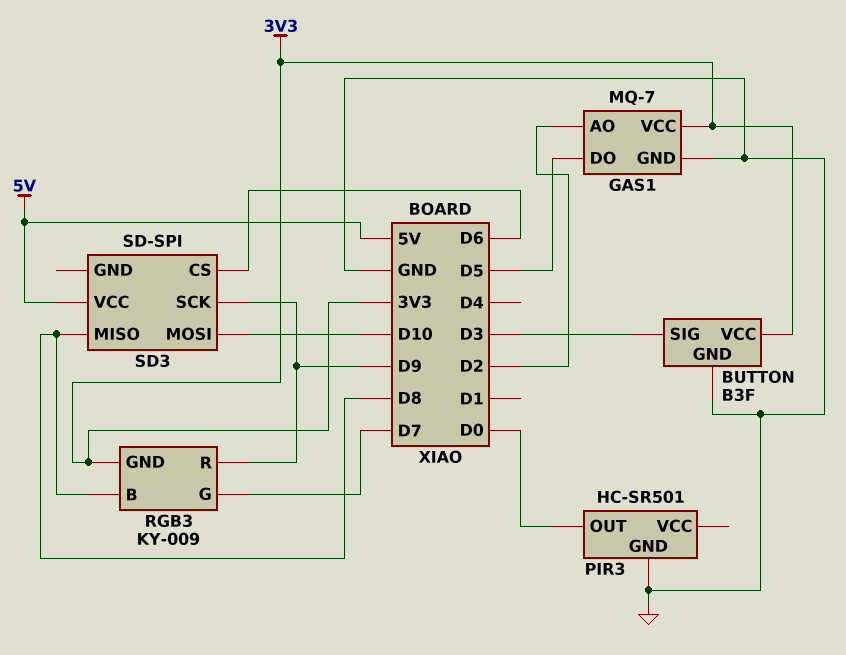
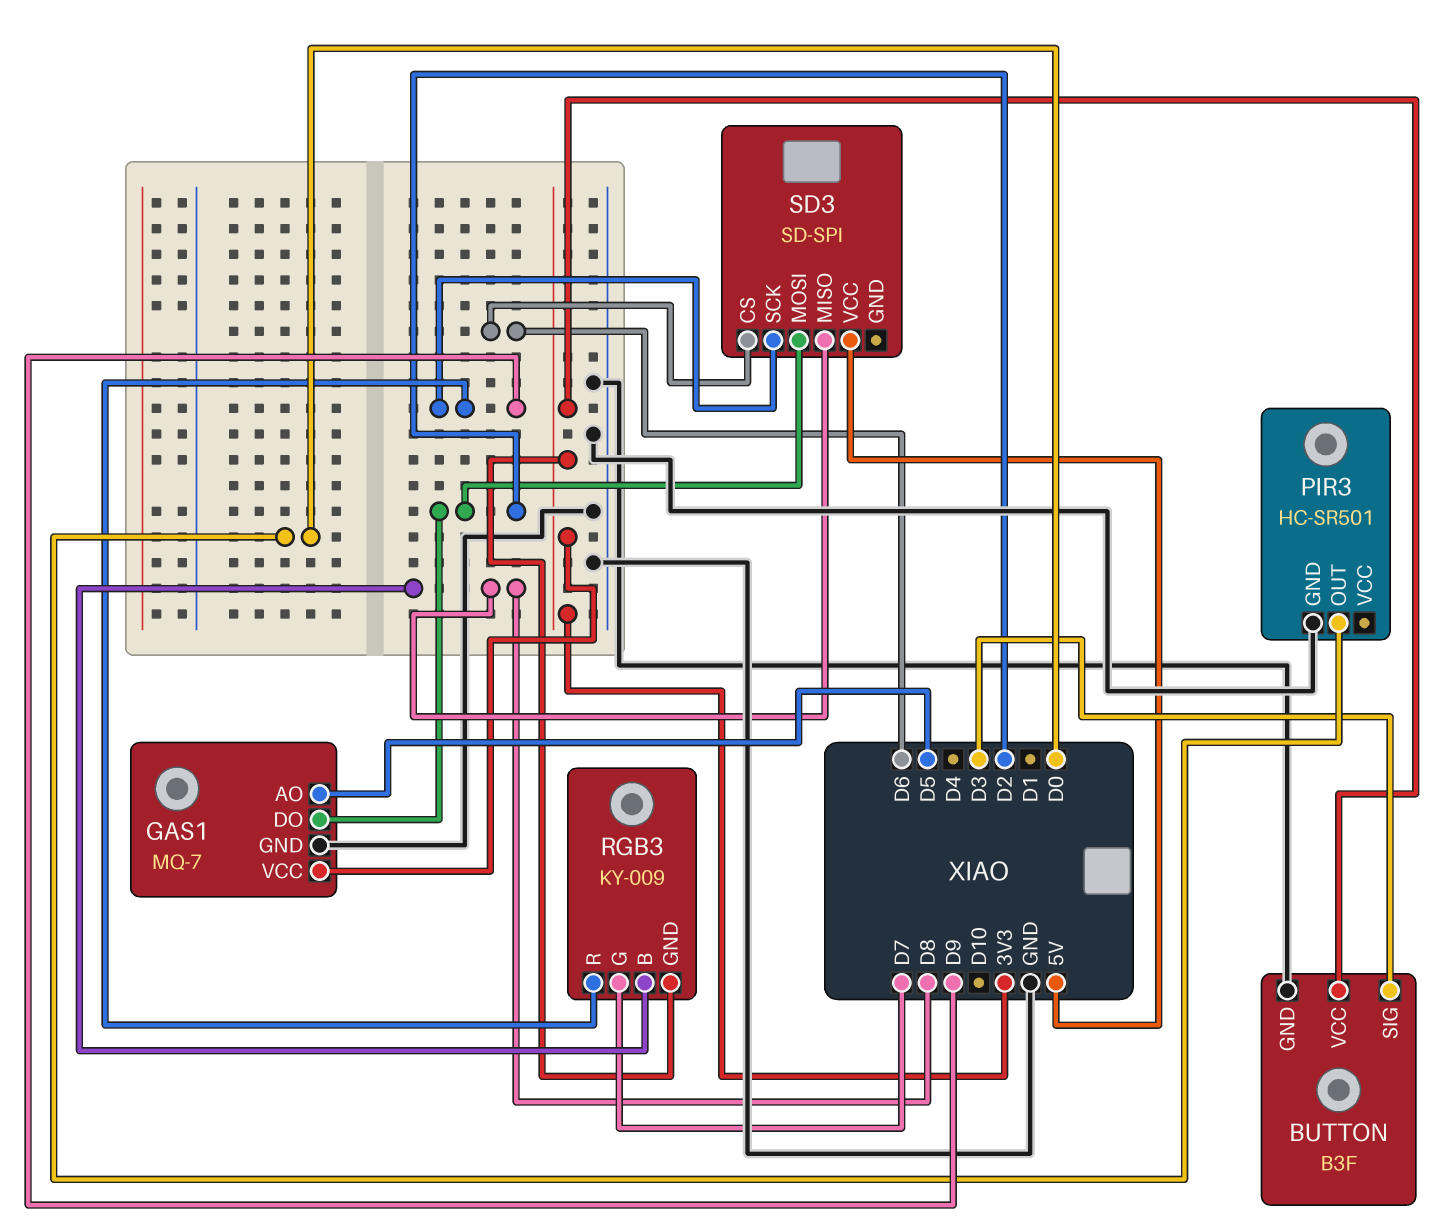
GAS1 pin AO: D2 -> D5
GAS1 pin DO: D5 -> D2
SD3 pin MOSI: D10 -> D2

